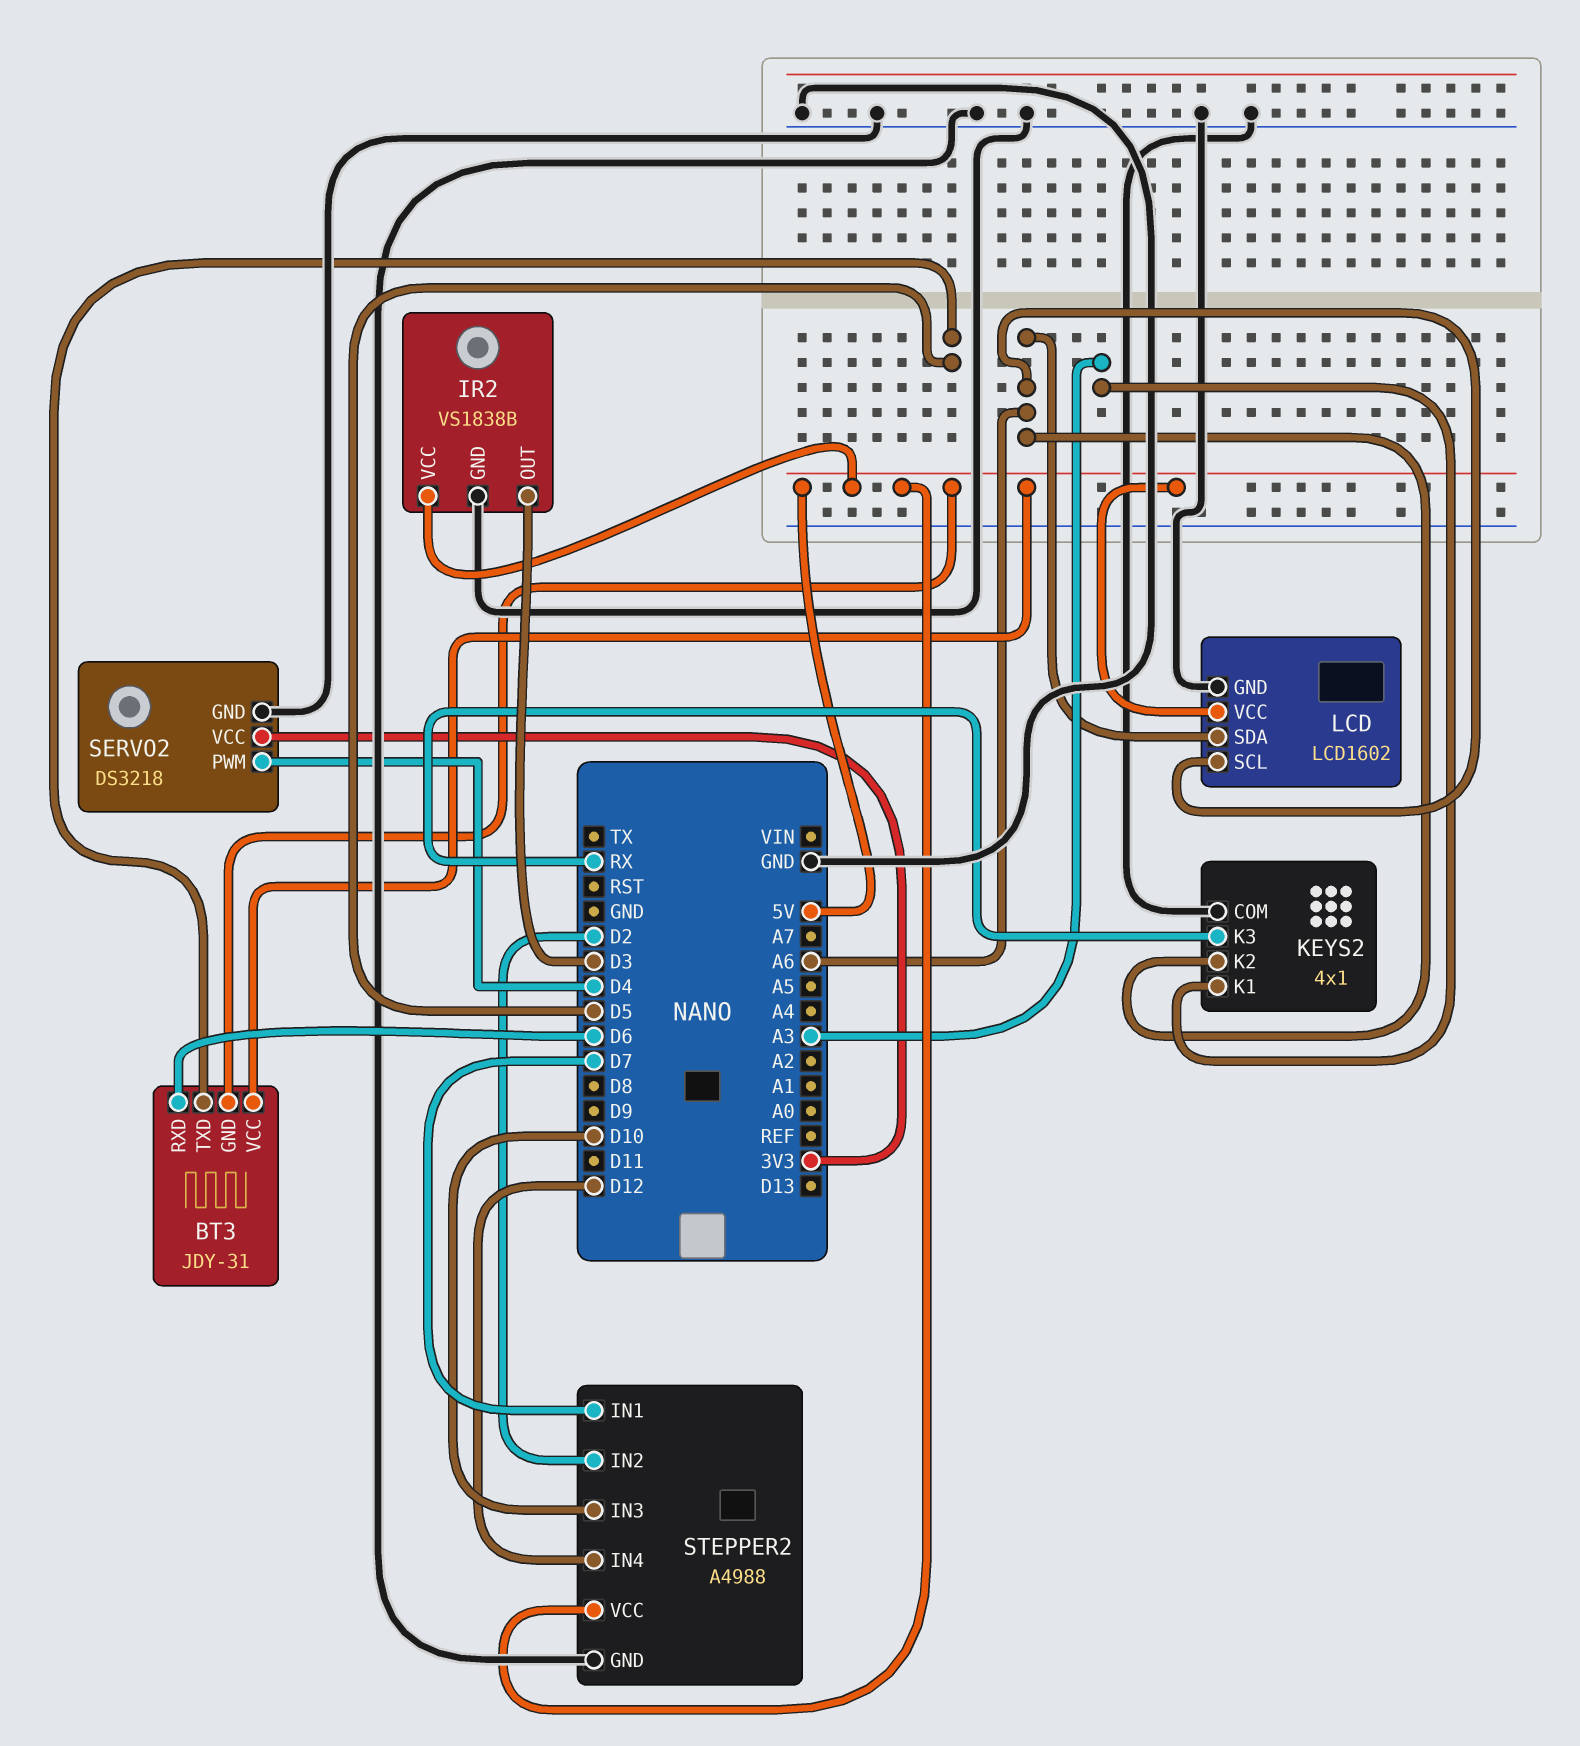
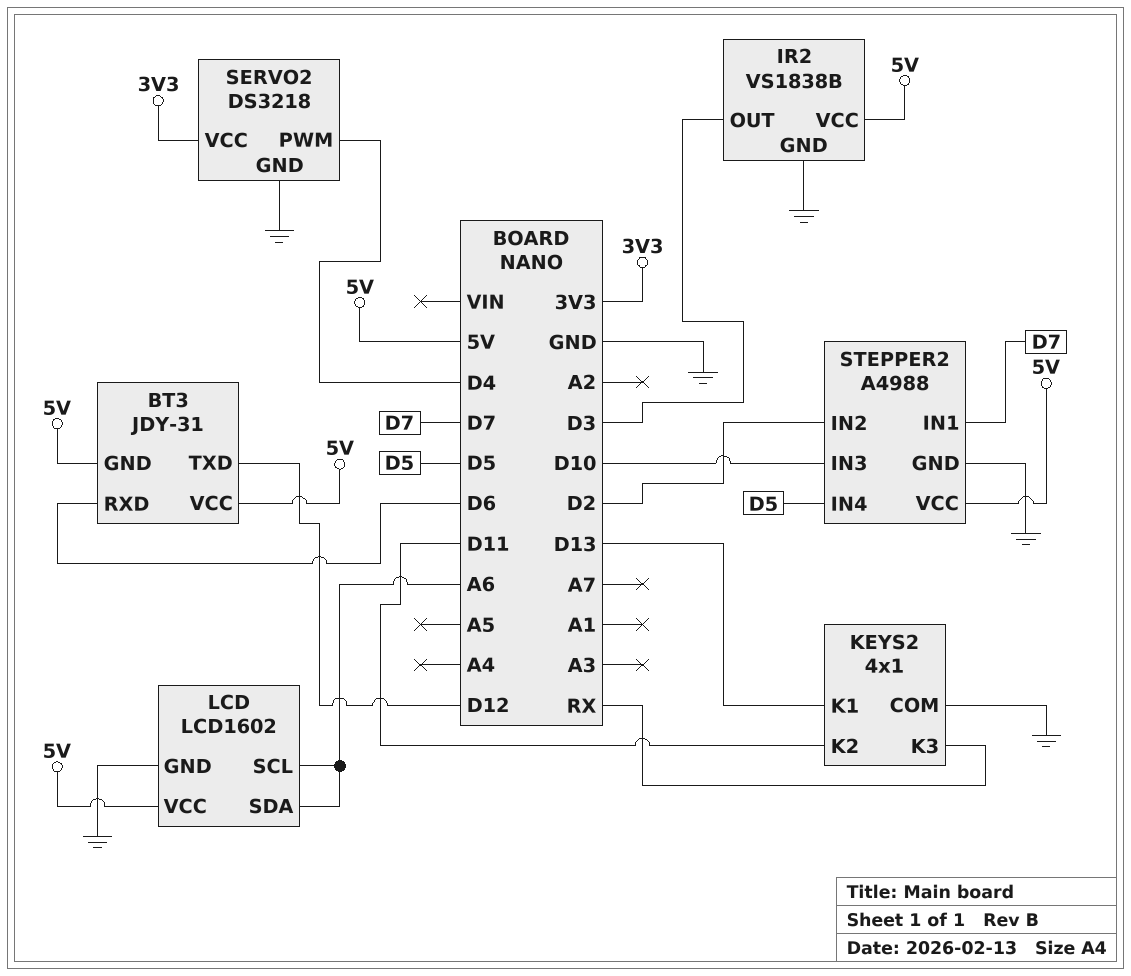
BT3 pin TXD: D5 -> D12
KEYS2 pin K1: A3 -> D13
KEYS2 pin K2: A6 -> D11
STEPPER2 pin IN4: D12 -> D5

